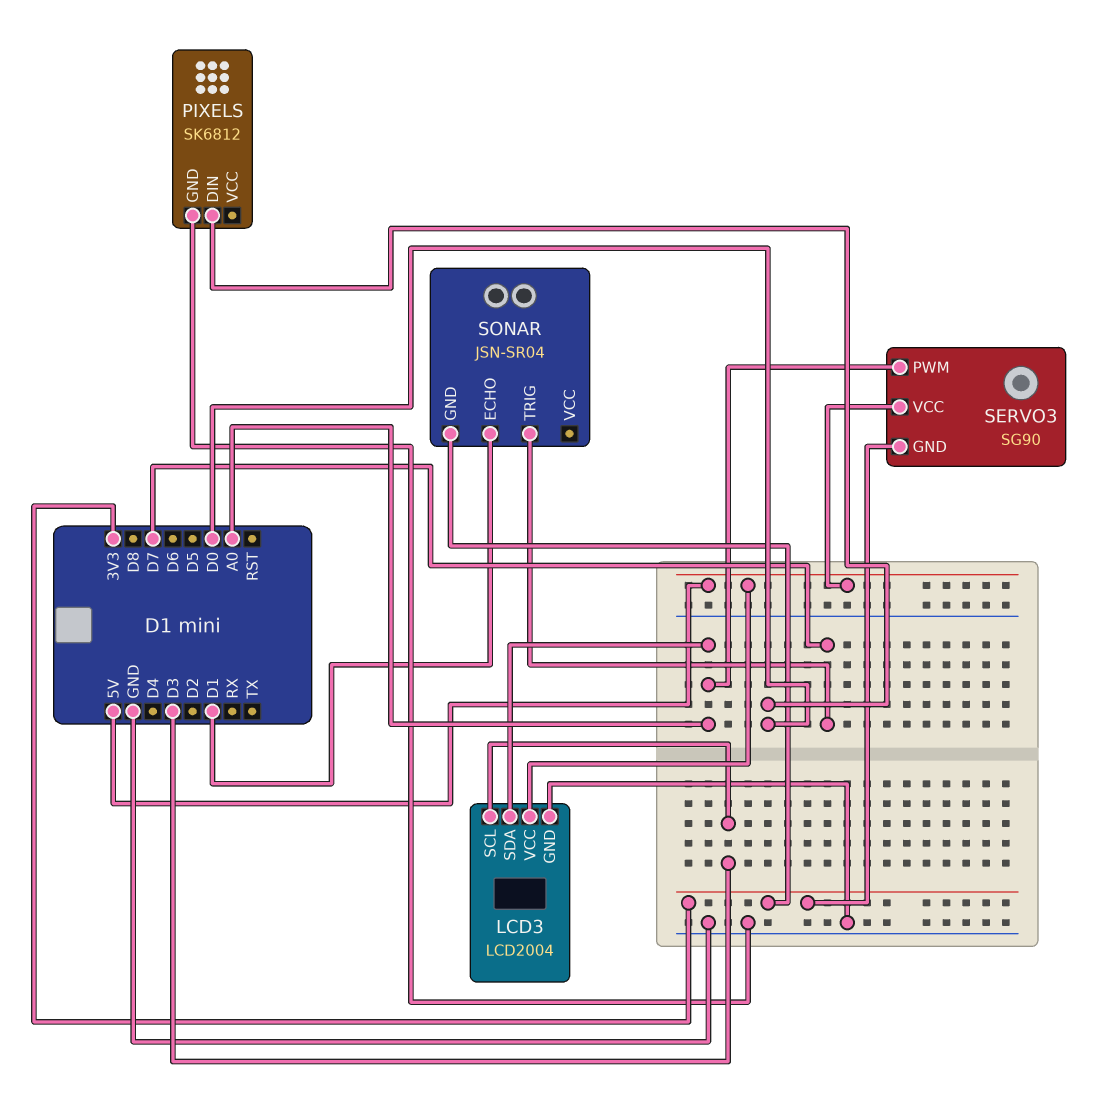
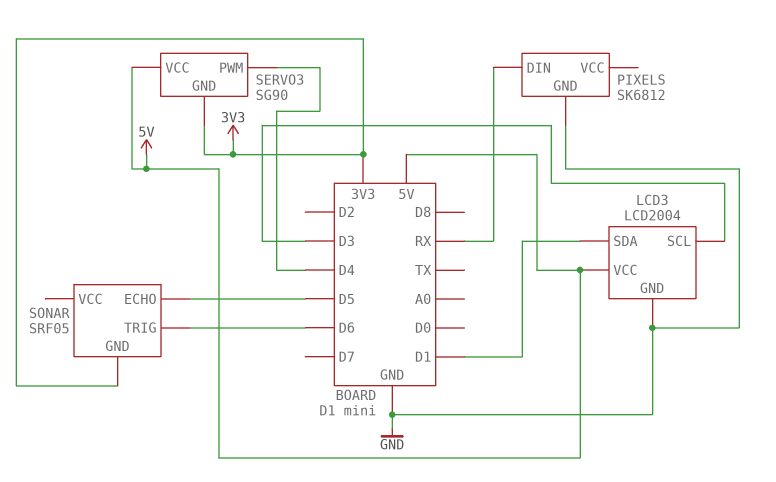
LCD3 pin SDA: A0 -> D1
PIXELS pin DIN: D0 -> RX
SERVO3 pin PWM: A0 -> D4
SONAR: JSN-SR04 -> SRF05
SONAR pin ECHO: D1 -> D5
SONAR pin TRIG: D7 -> D6

